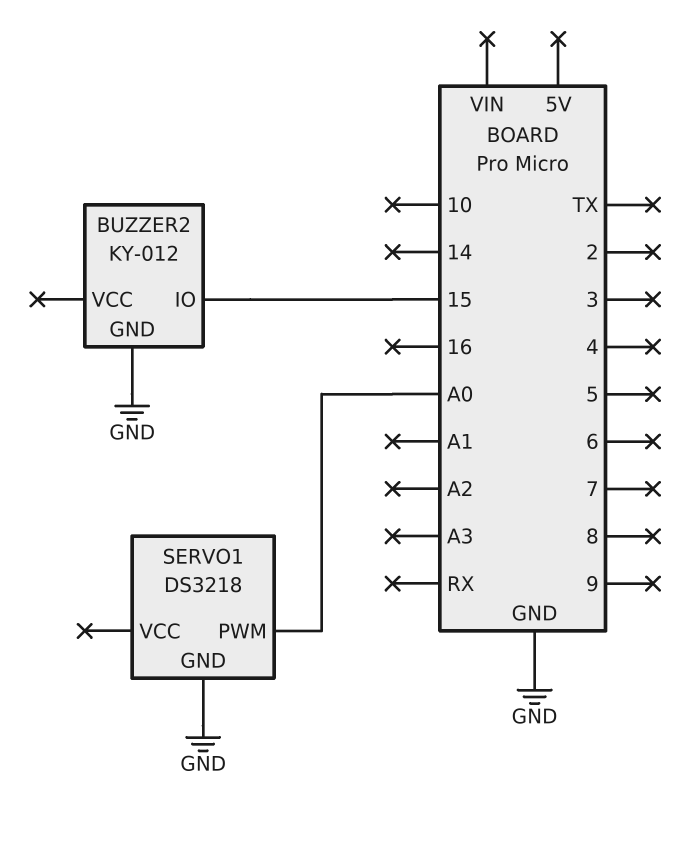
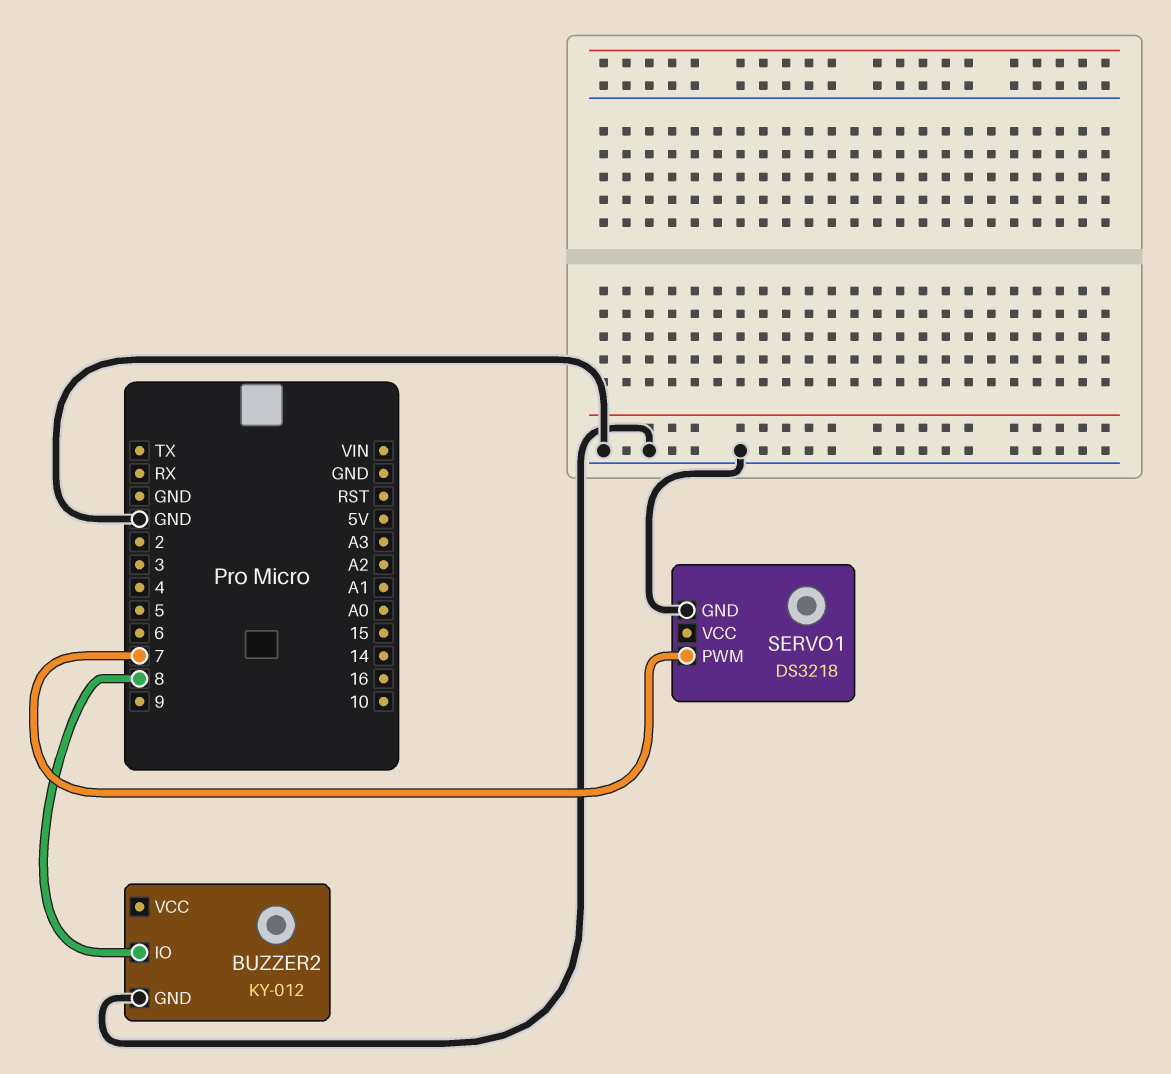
BUZZER2 pin IO: 15 -> 8
SERVO1 pin PWM: A0 -> 7

